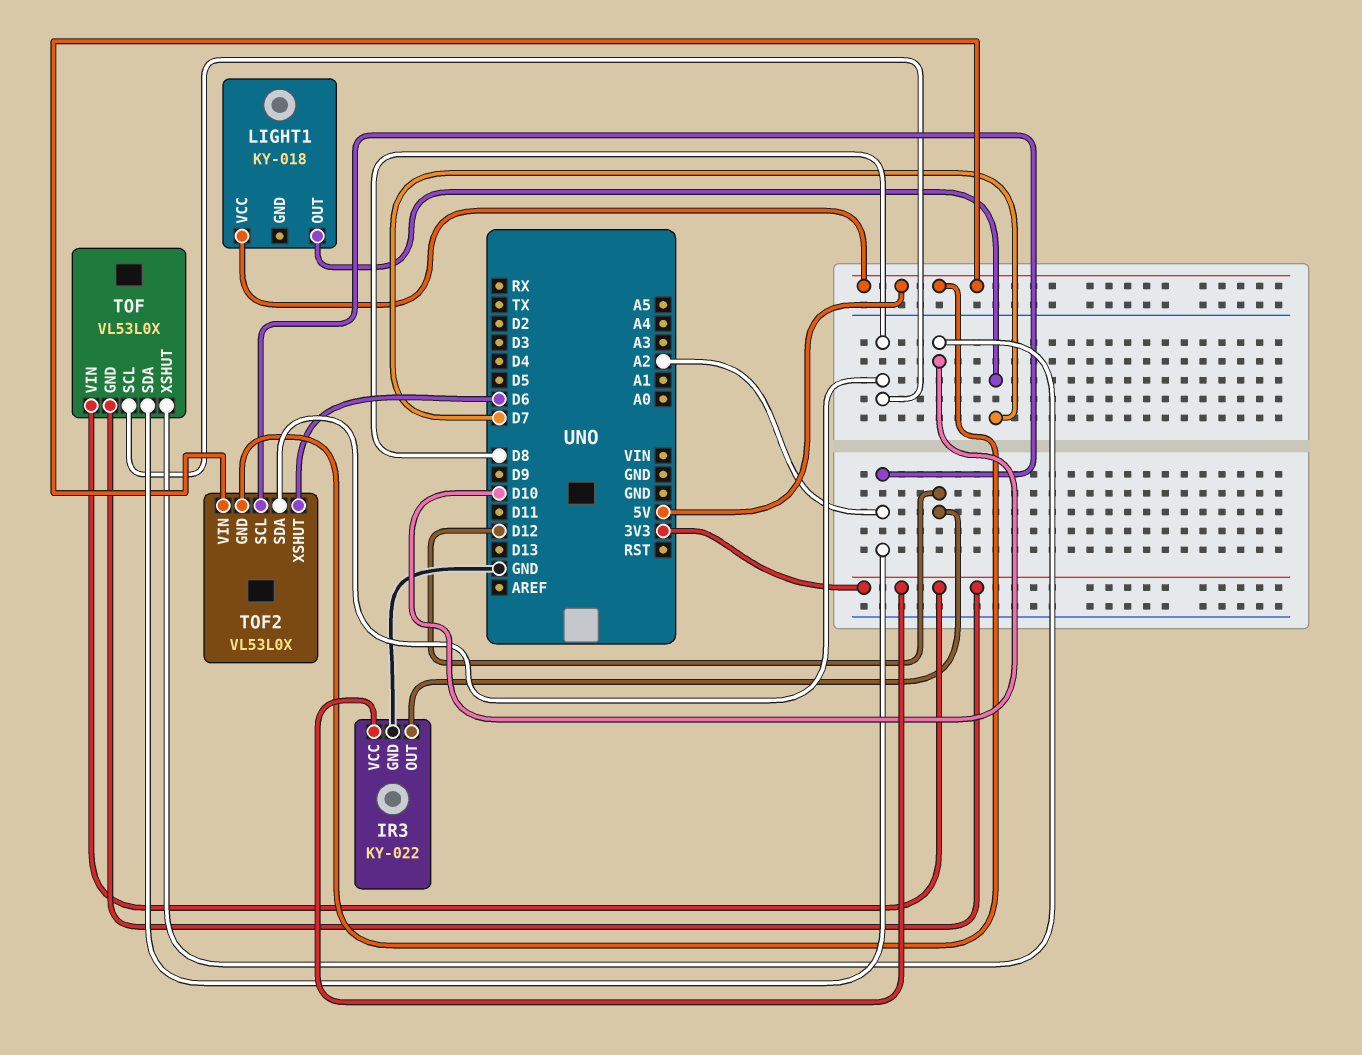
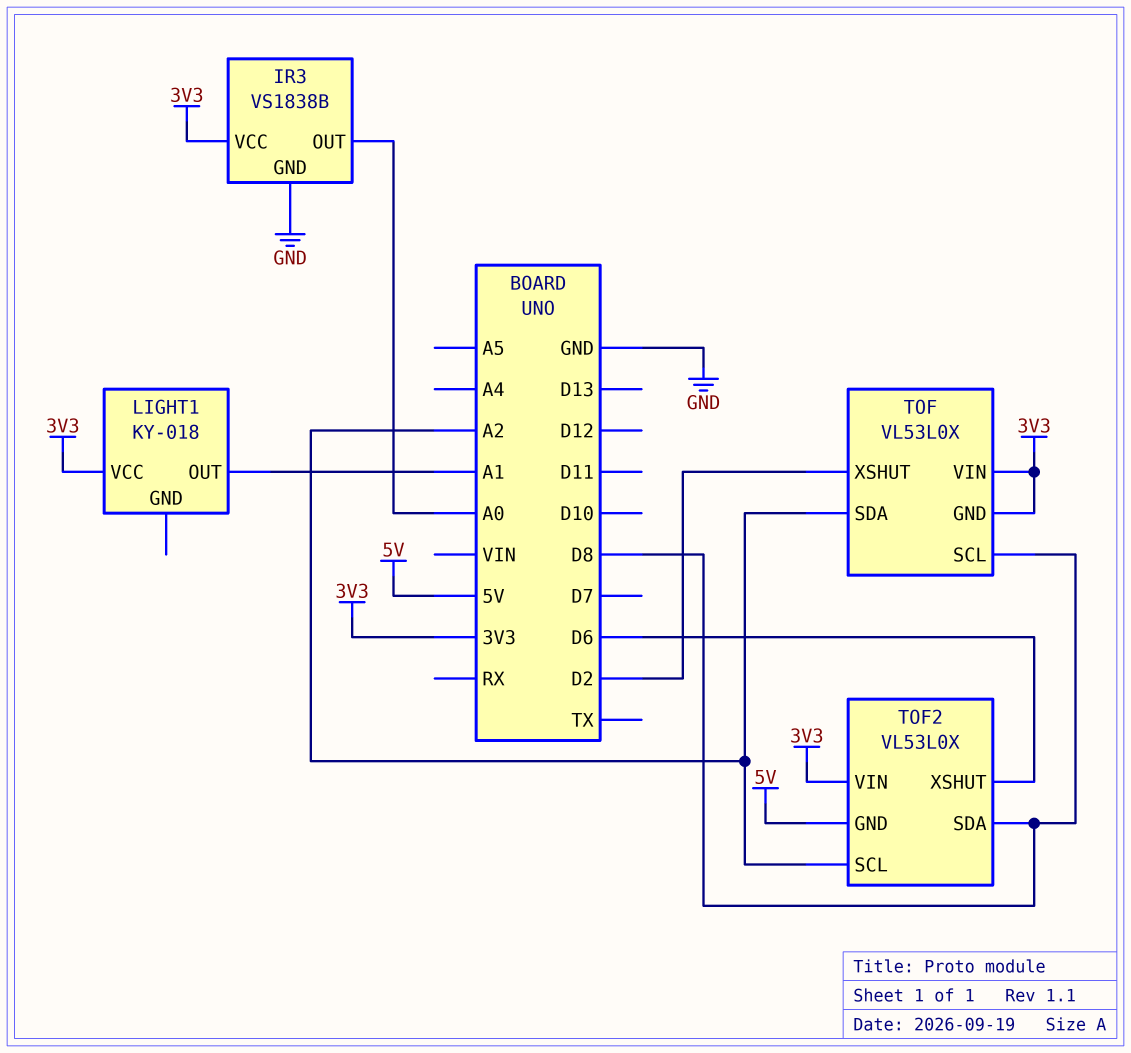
IR3: KY-022 -> VS1838B
IR3 pin OUT: D12 -> A0
LIGHT1 pin OUT: D7 -> A1
LIGHT1 pin VCC: 5V -> 3V3
TOF pin XSHUT: D10 -> D2
TOF2 pin VIN: 5V -> 3V3

